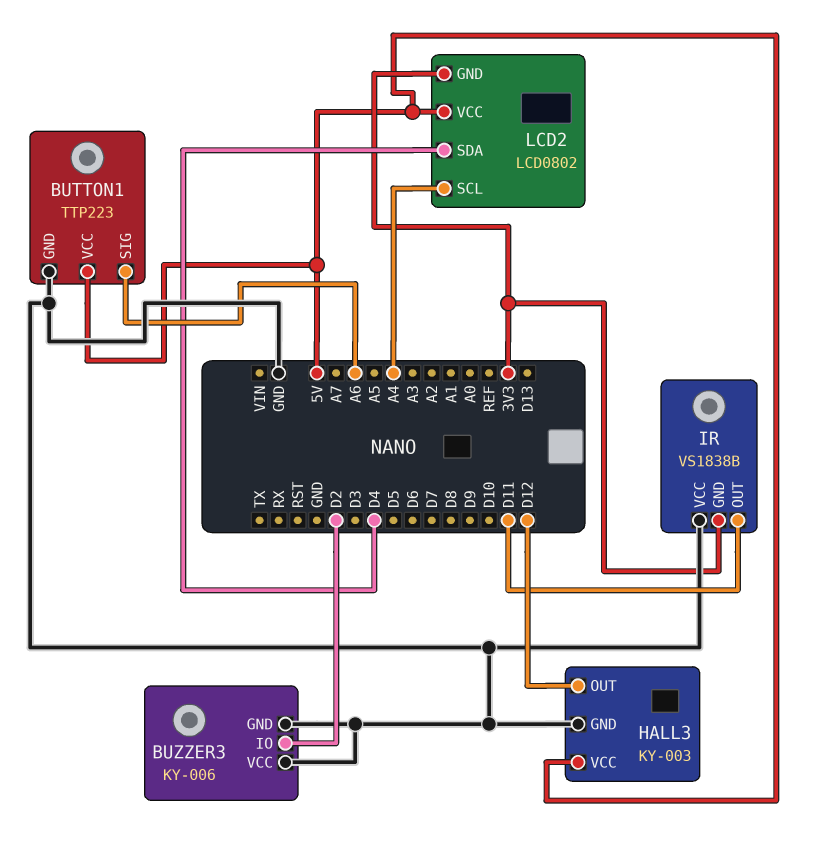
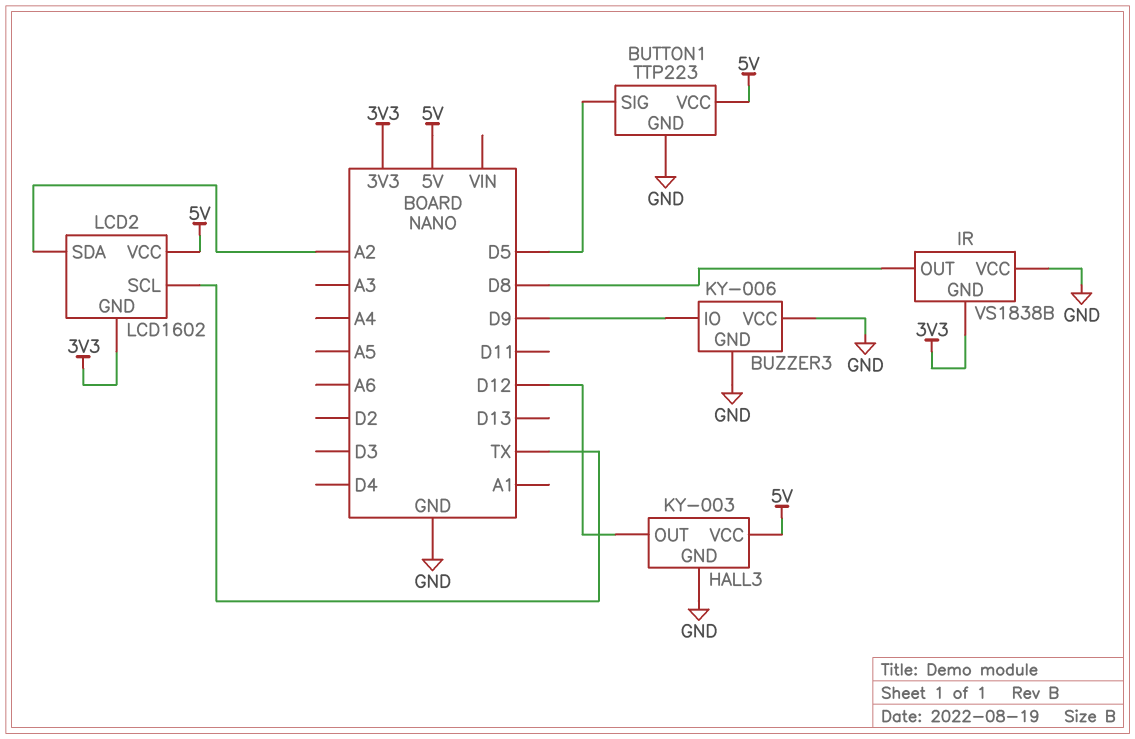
BUTTON1 pin SIG: A6 -> D5
BUZZER3 pin IO: D2 -> D9
IR pin OUT: D11 -> D8
LCD2: LCD0802 -> LCD1602
LCD2 pin SCL: A4 -> TX
LCD2 pin SDA: D4 -> A2

